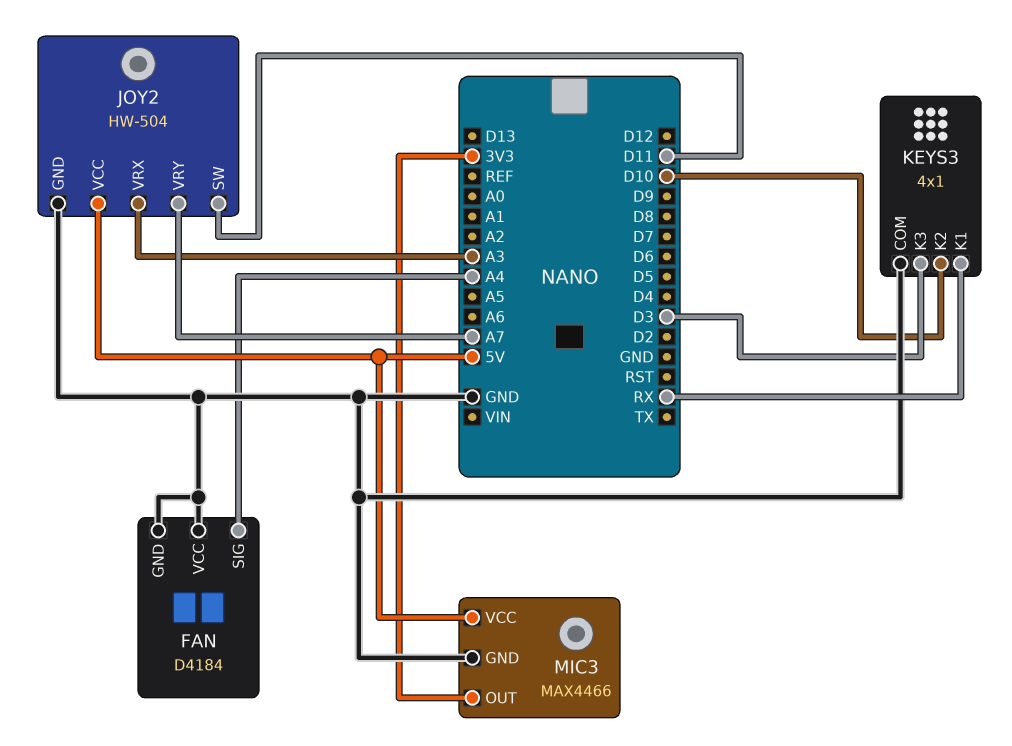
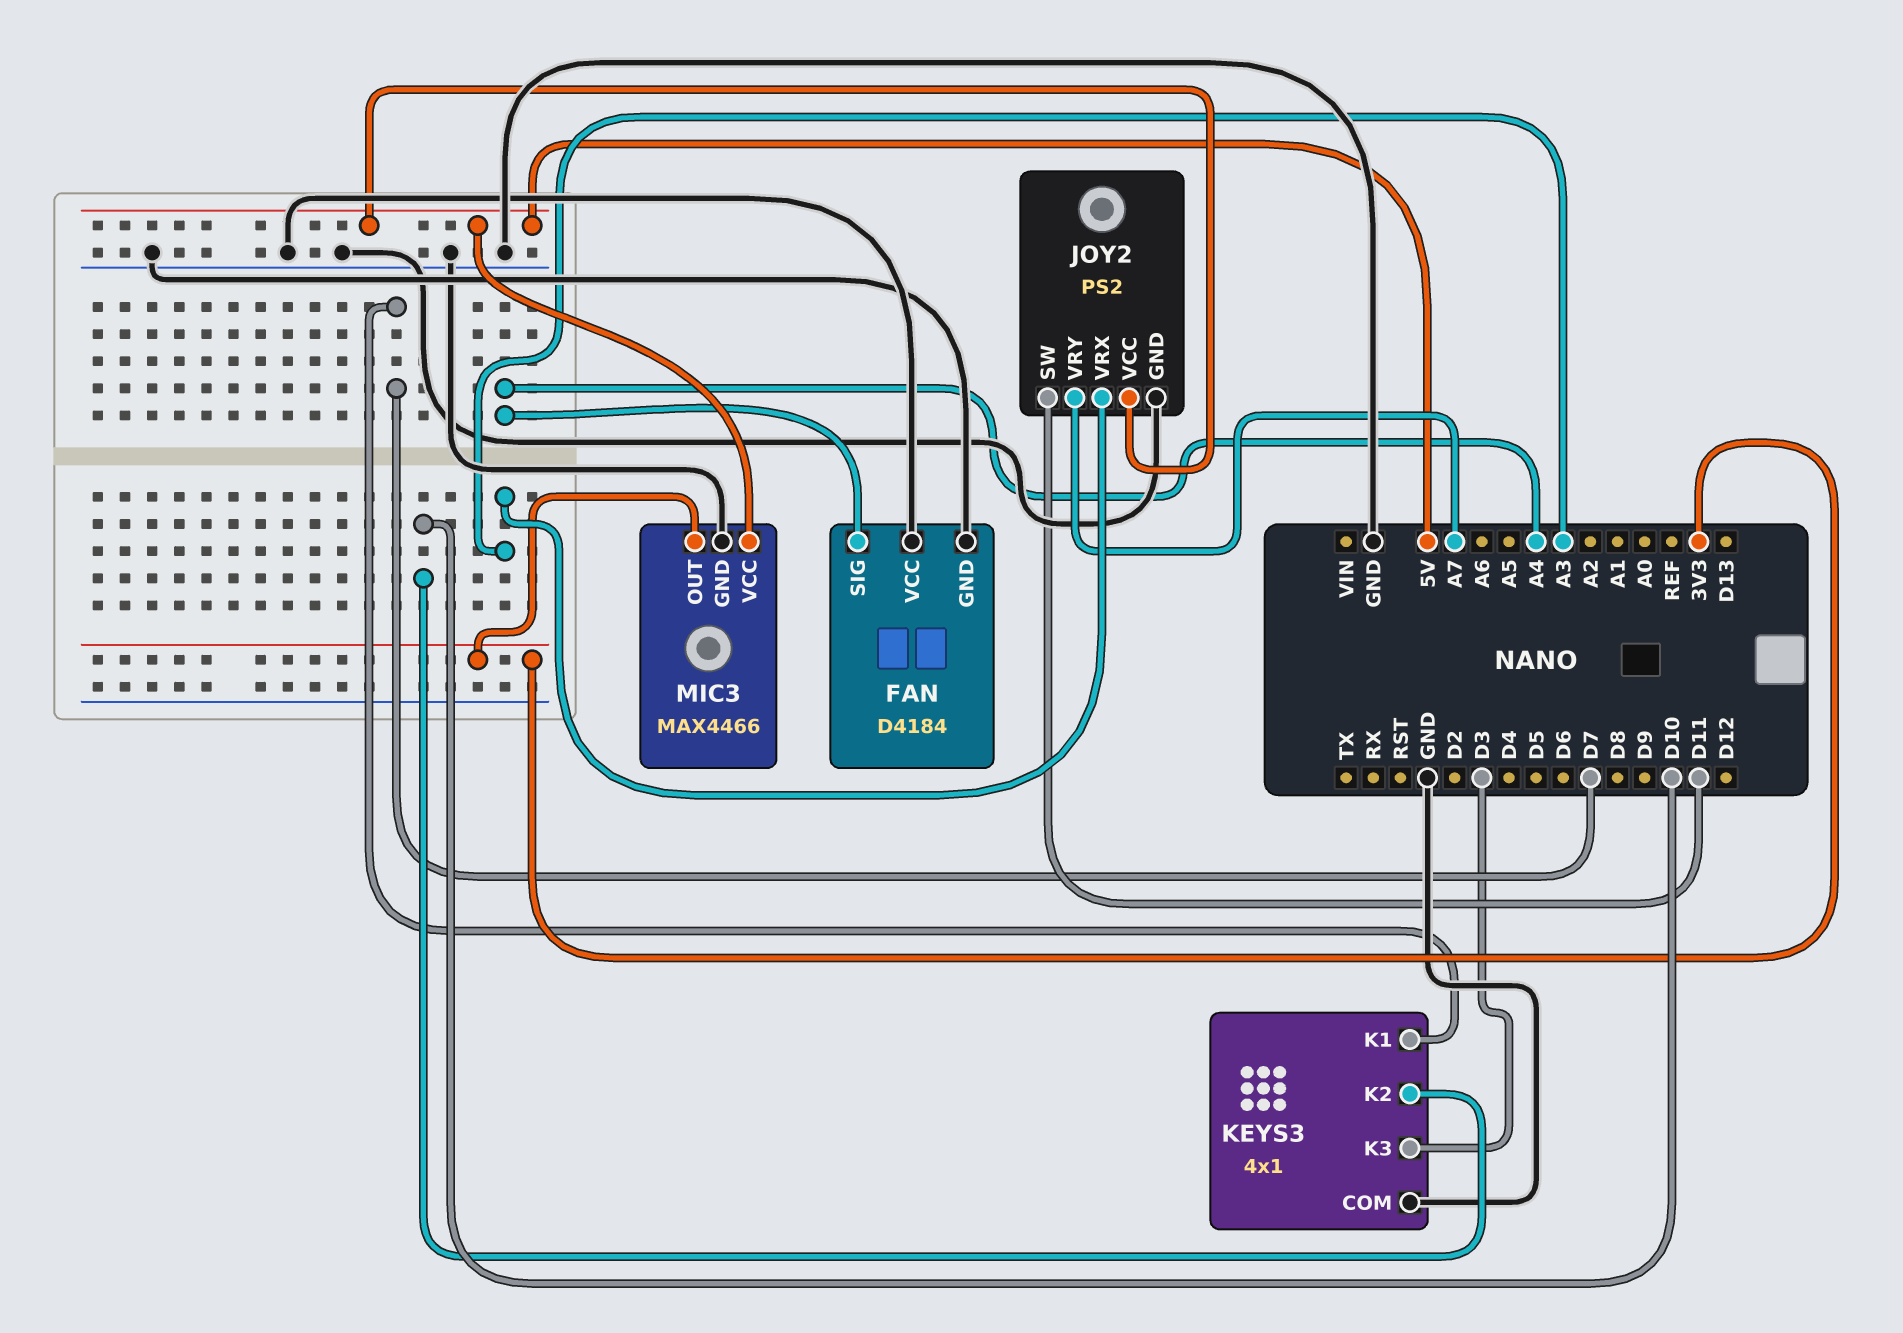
JOY2: HW-504 -> PS2
KEYS3 pin K1: RX -> D7

